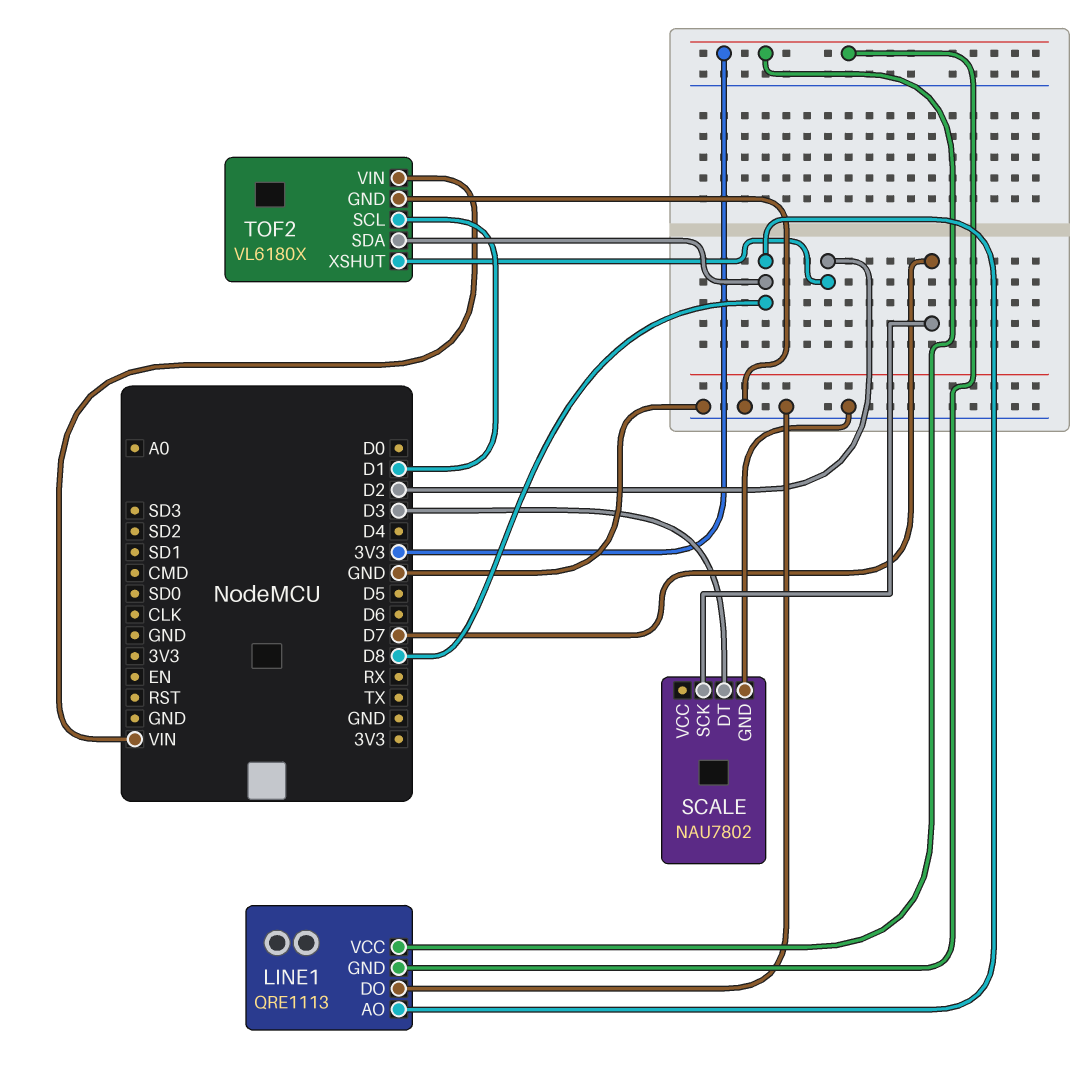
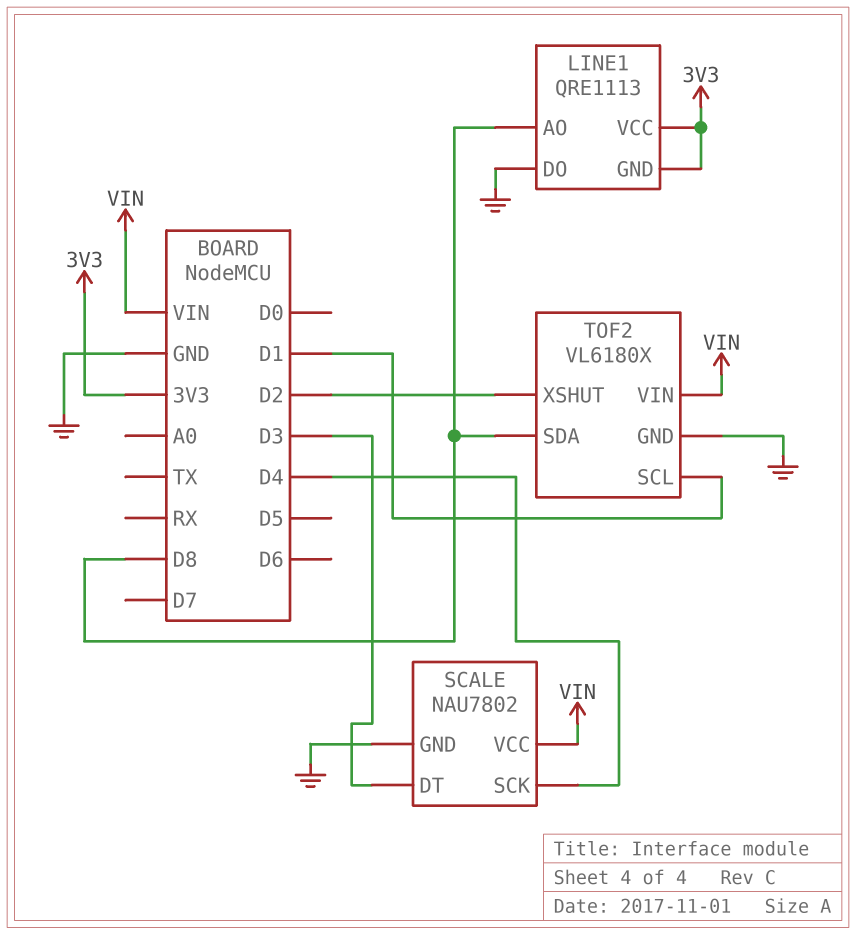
SCALE pin SCK: D7 -> D4
SCALE pin VCC: none -> VIN

